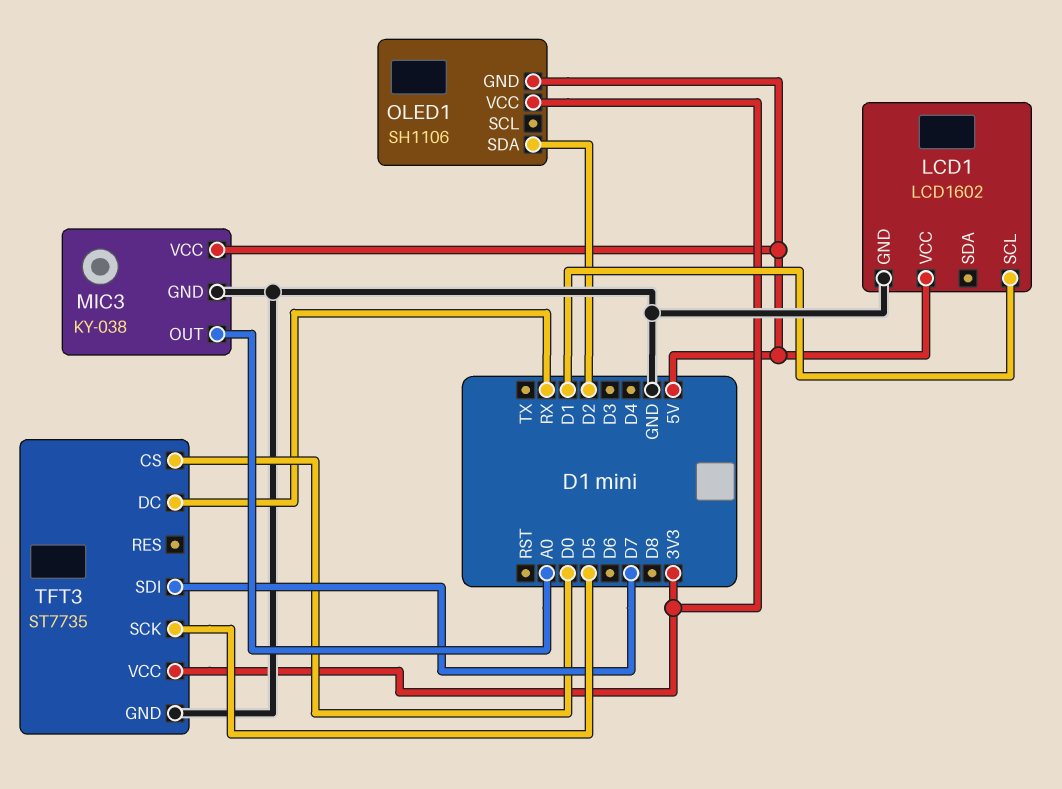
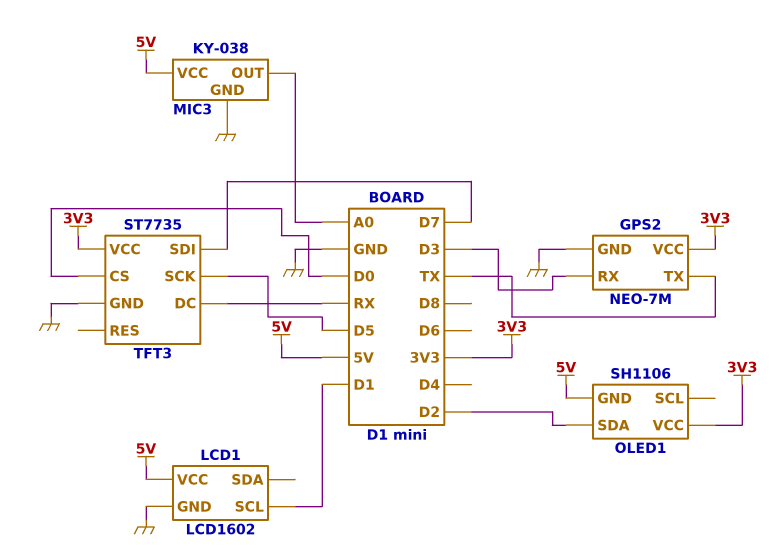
GPS2: none -> NEO-7M
GPS2 pin GND: none -> GND
GPS2 pin RX: none -> D3
GPS2 pin TX: none -> TX
GPS2 pin VCC: none -> 3V3

